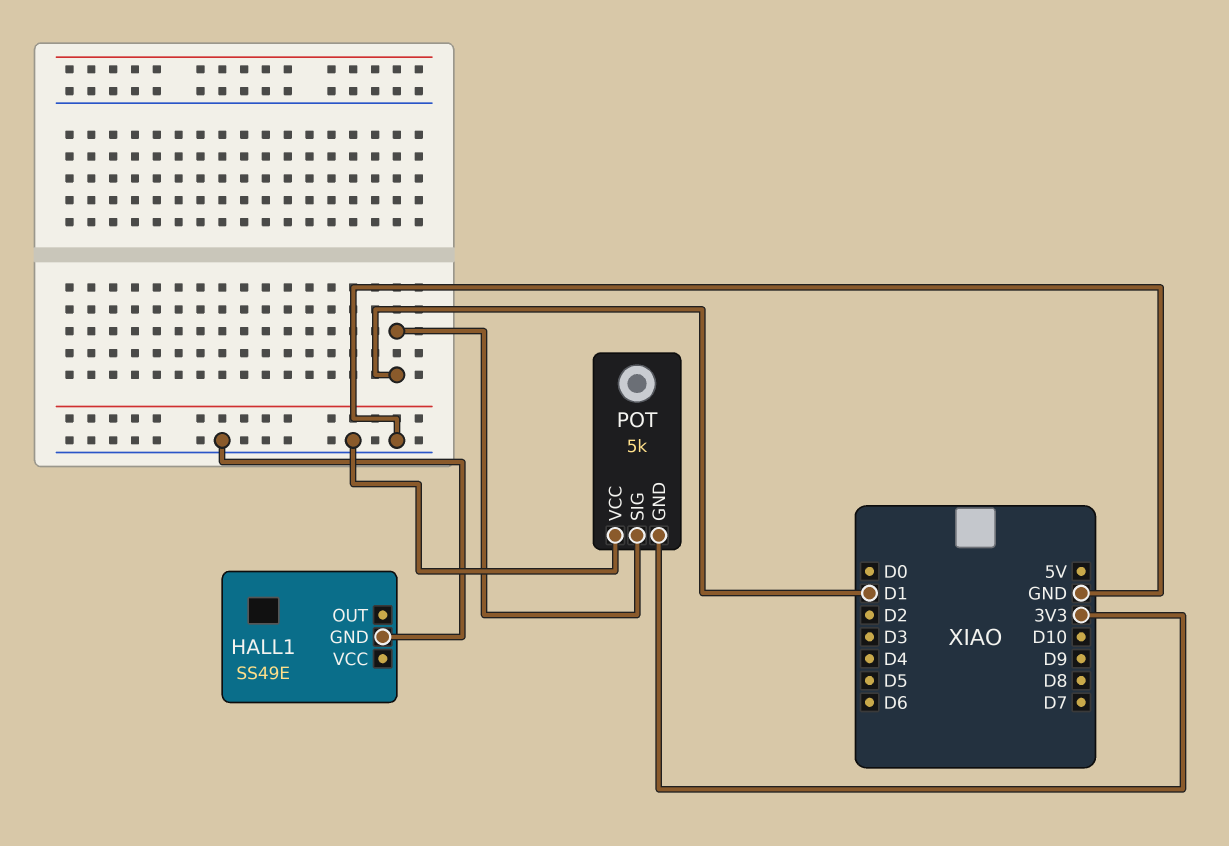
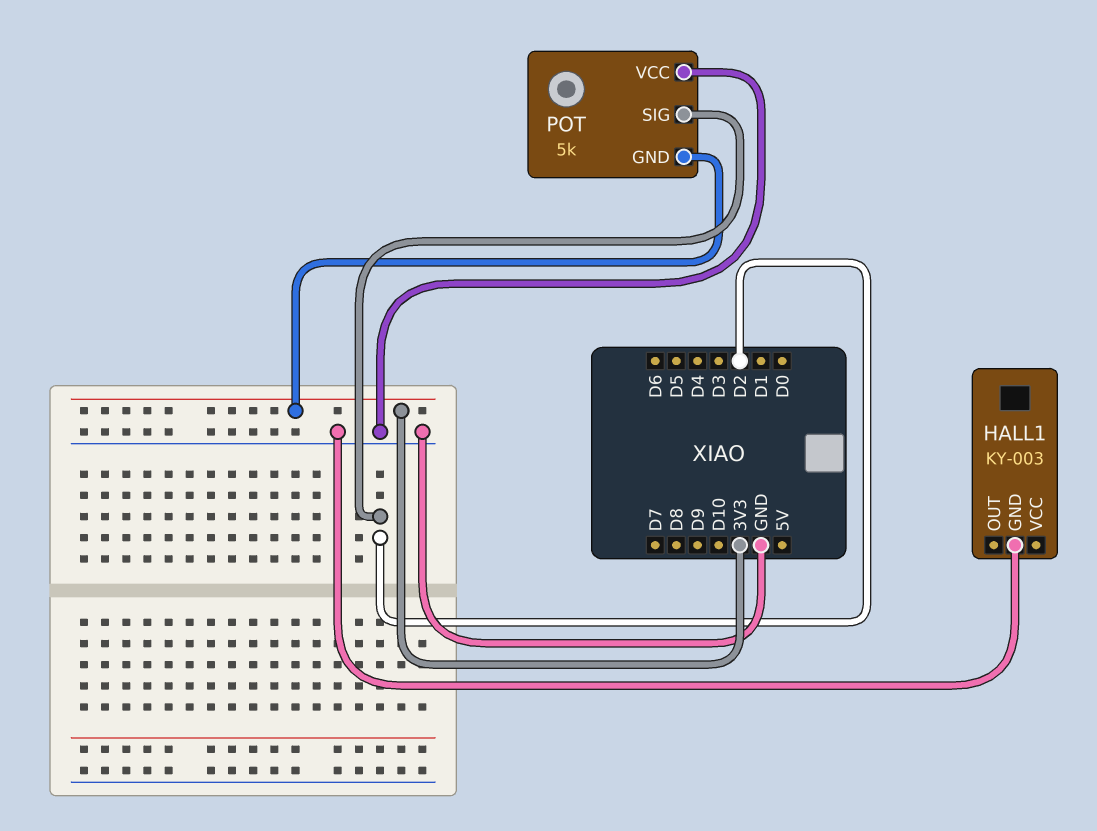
HALL1: SS49E -> KY-003
POT pin SIG: D1 -> D2

